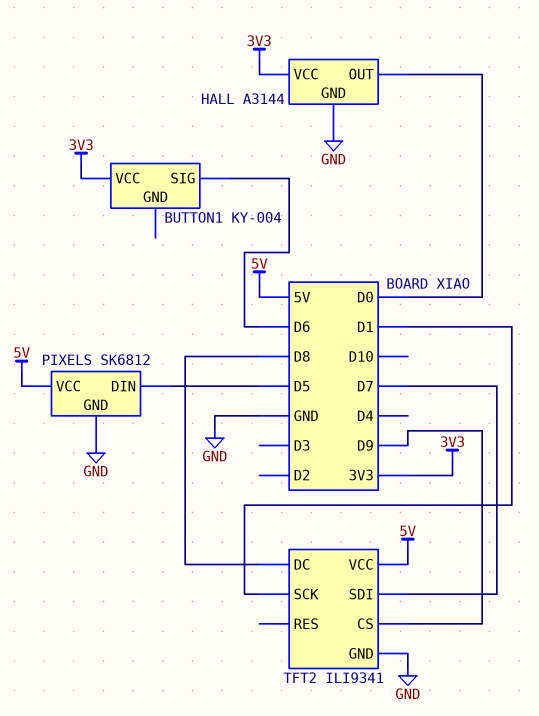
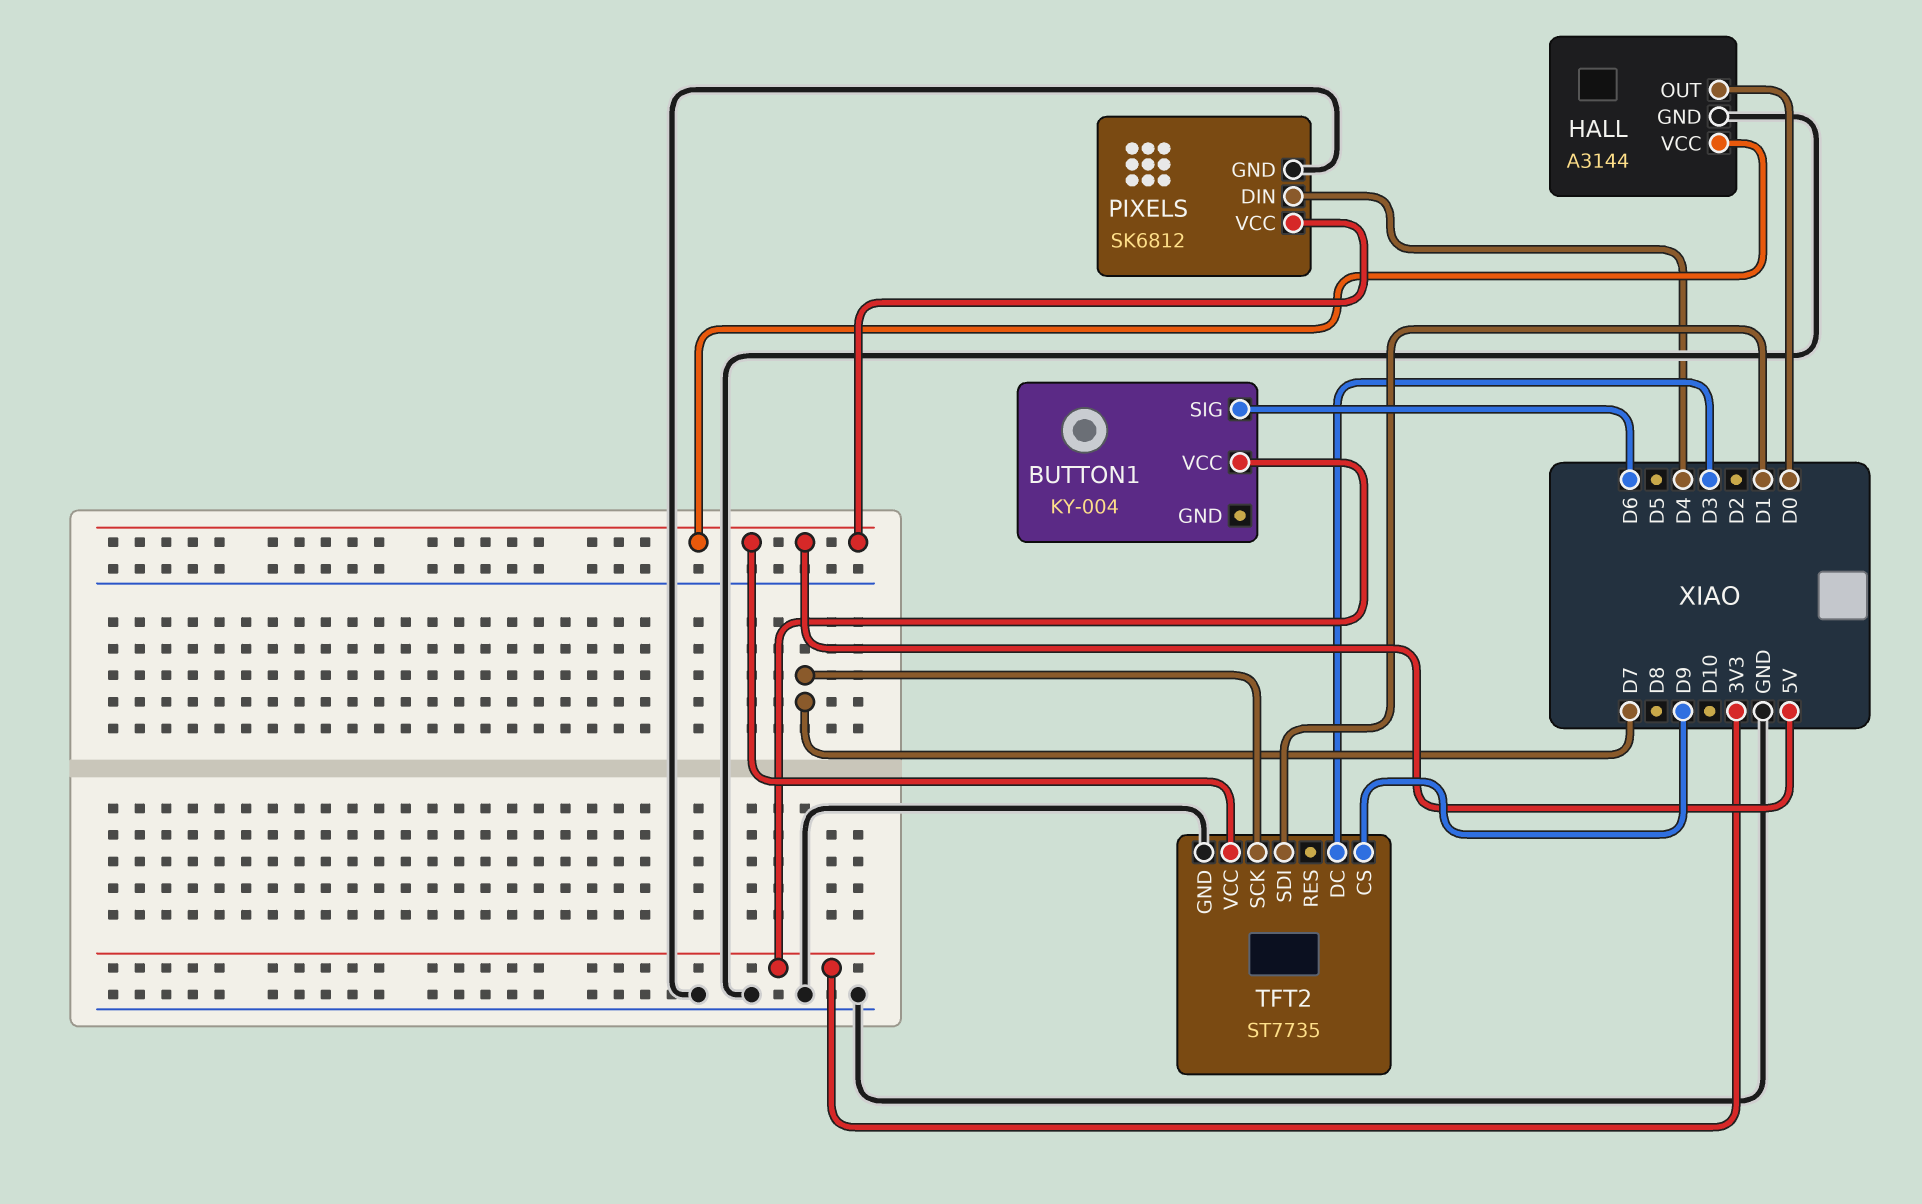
HALL pin VCC: 3V3 -> 5V
PIXELS pin DIN: D5 -> D4
TFT2: ILI9341 -> ST7735
TFT2 pin DC: D8 -> D3
TFT2 pin SCK: D1 -> D7
TFT2 pin SDI: D7 -> D1

